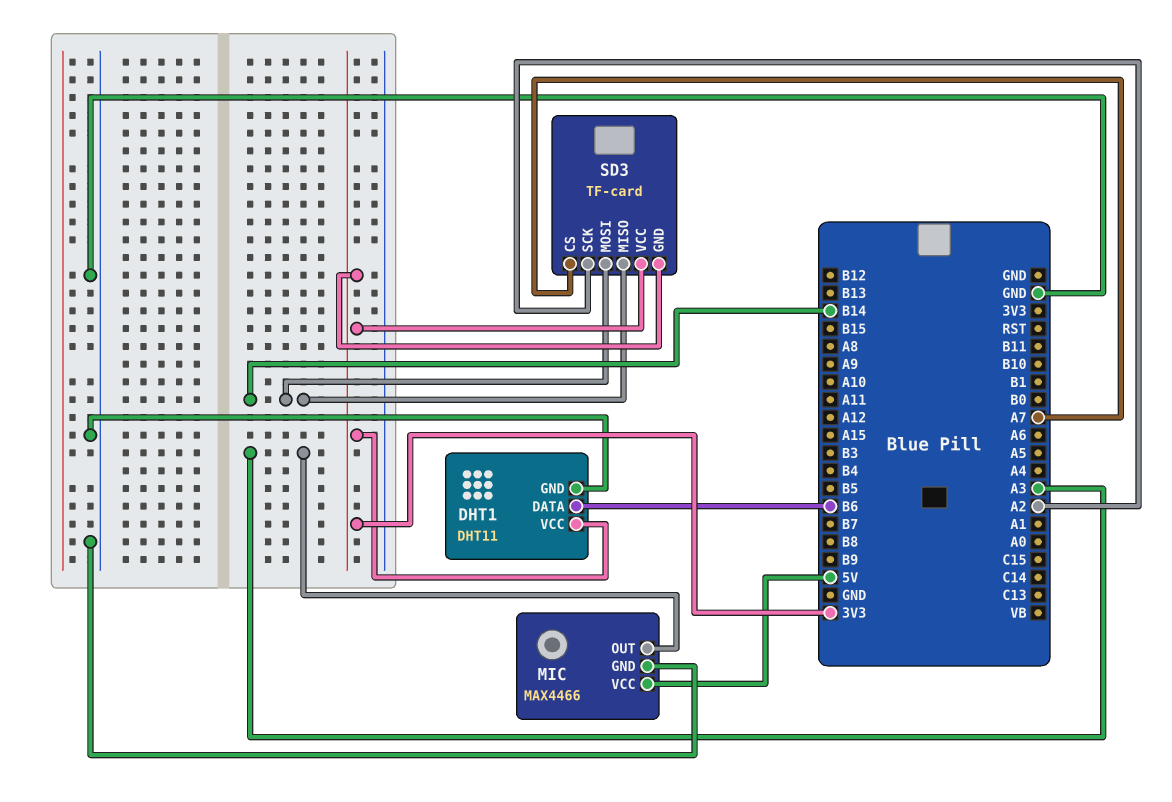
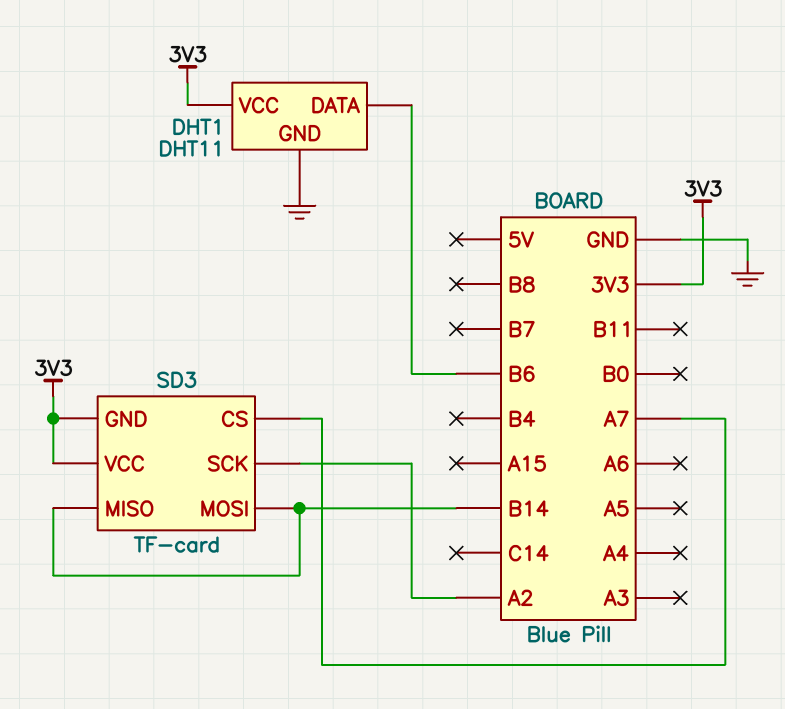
MIC: MAX4466 -> none
MIC pin GND: GND -> none
MIC pin OUT: A3 -> none
MIC pin VCC: 5V -> none

